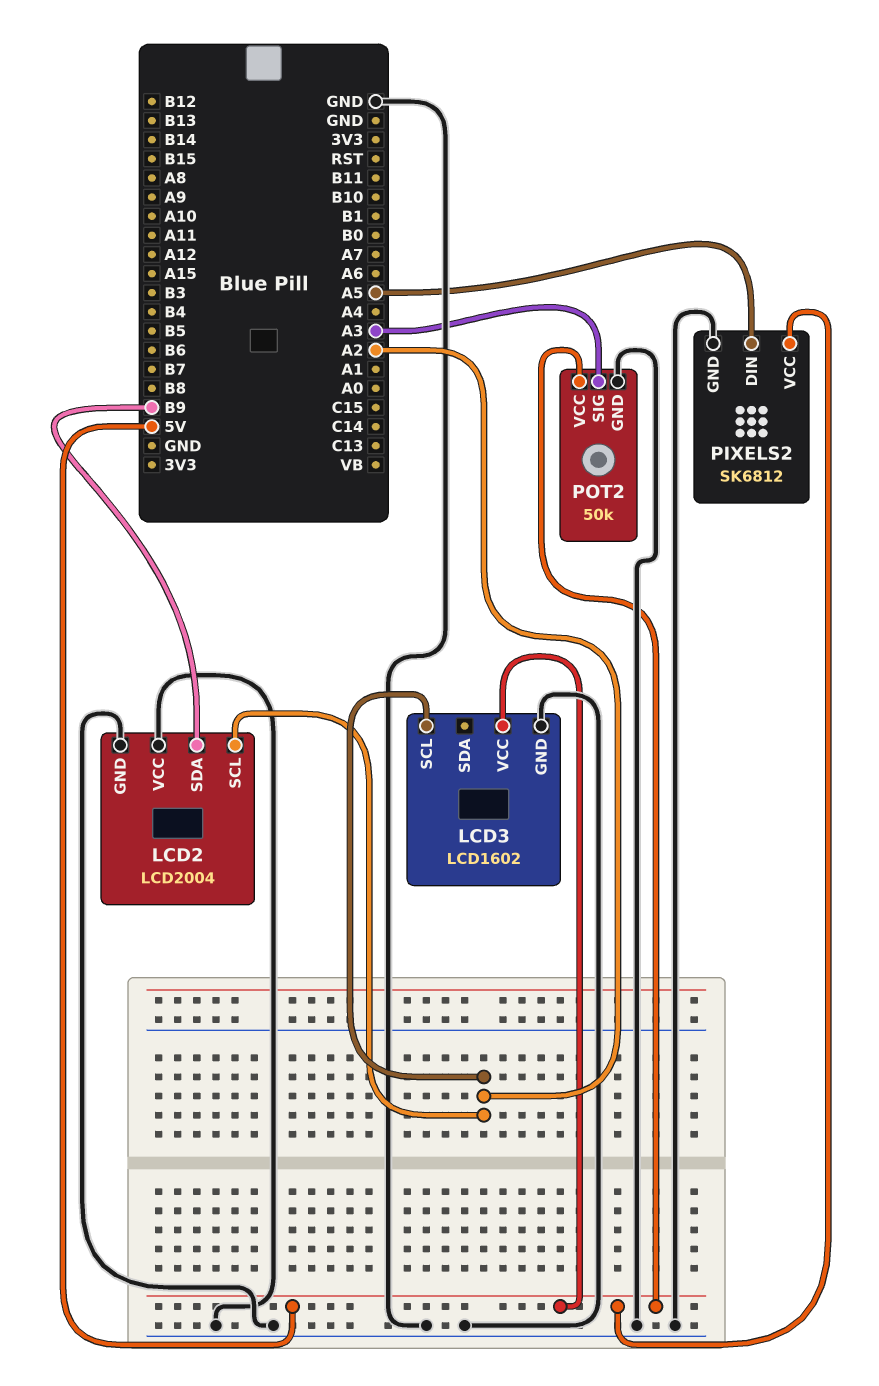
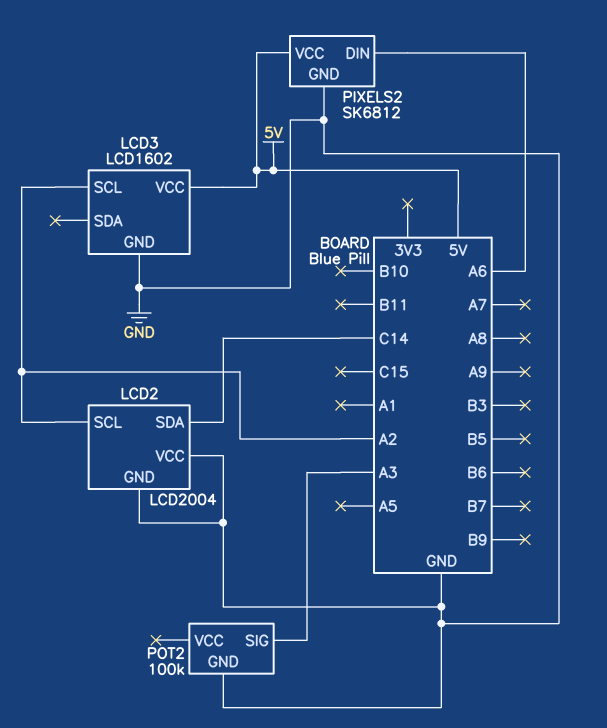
LCD2 pin SDA: B9 -> C14
PIXELS2 pin DIN: A5 -> A6
POT2: 50k -> 100k
POT2 pin VCC: 5V -> none

